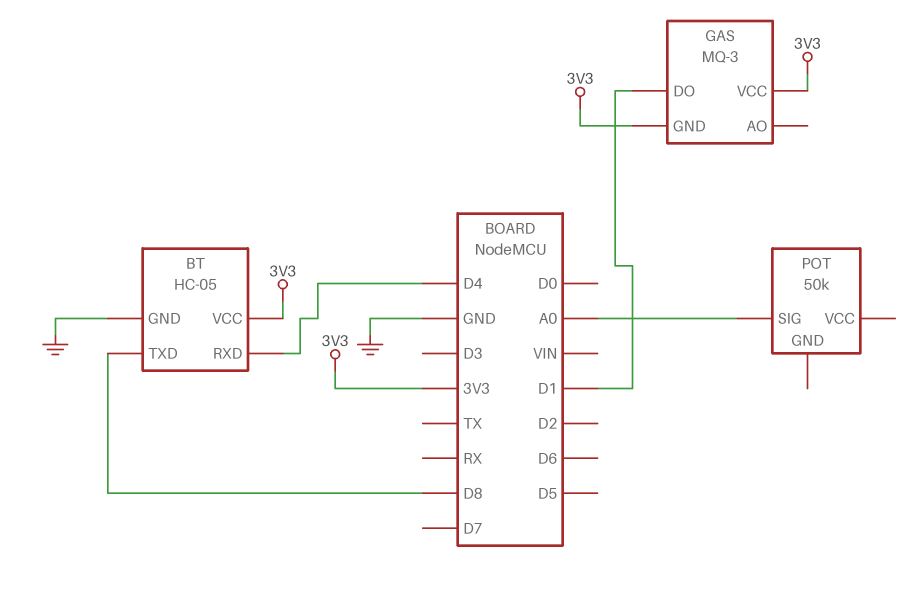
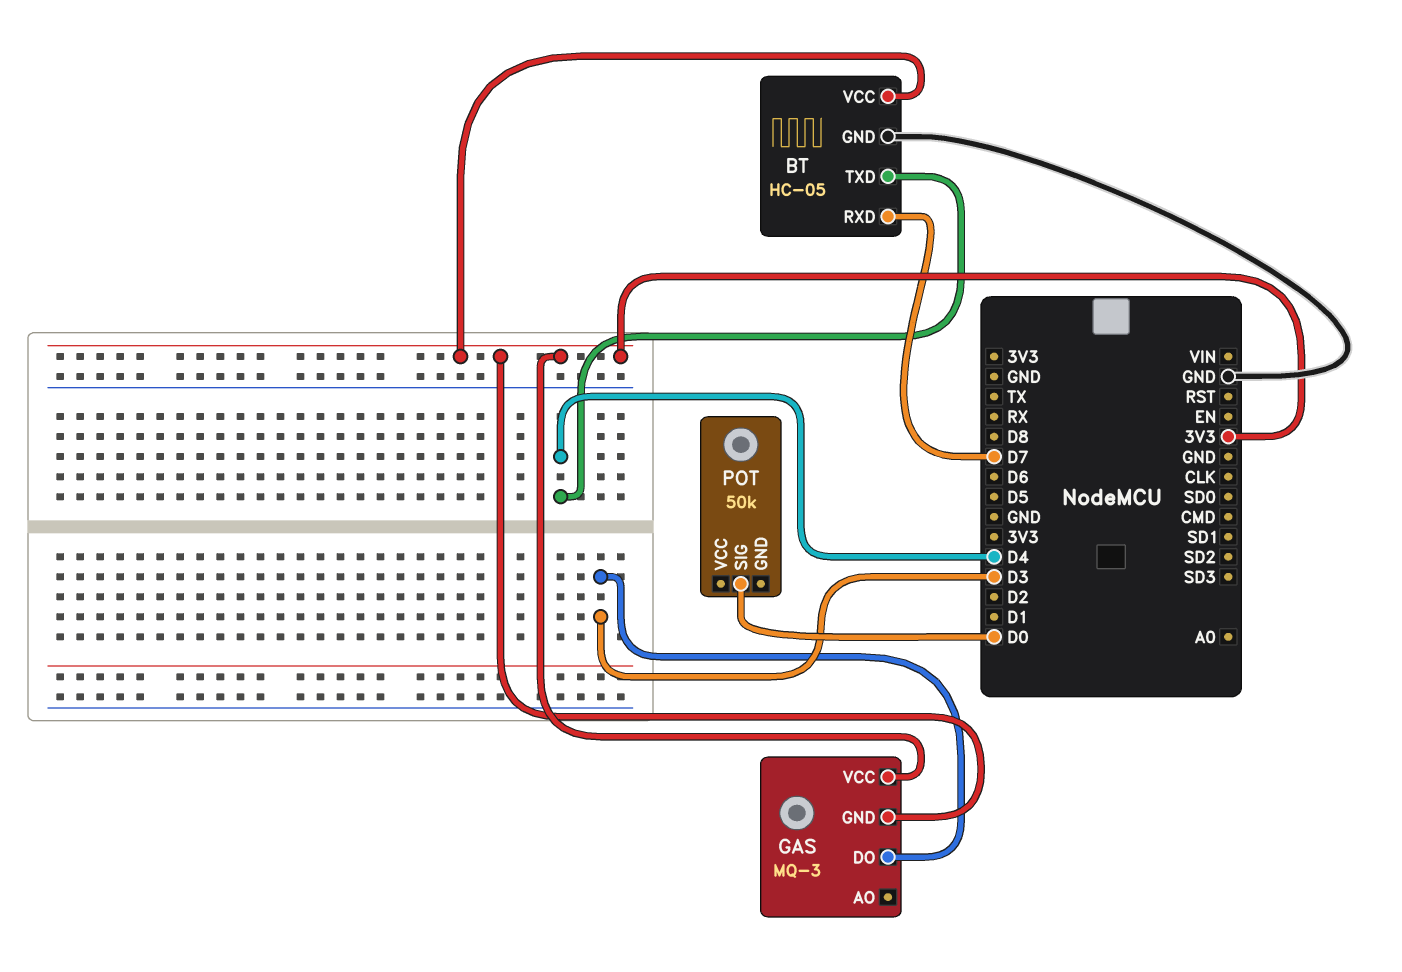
BT pin RXD: D4 -> D7
BT pin TXD: D8 -> D4
GAS pin DO: D1 -> D3
POT pin SIG: A0 -> D0

